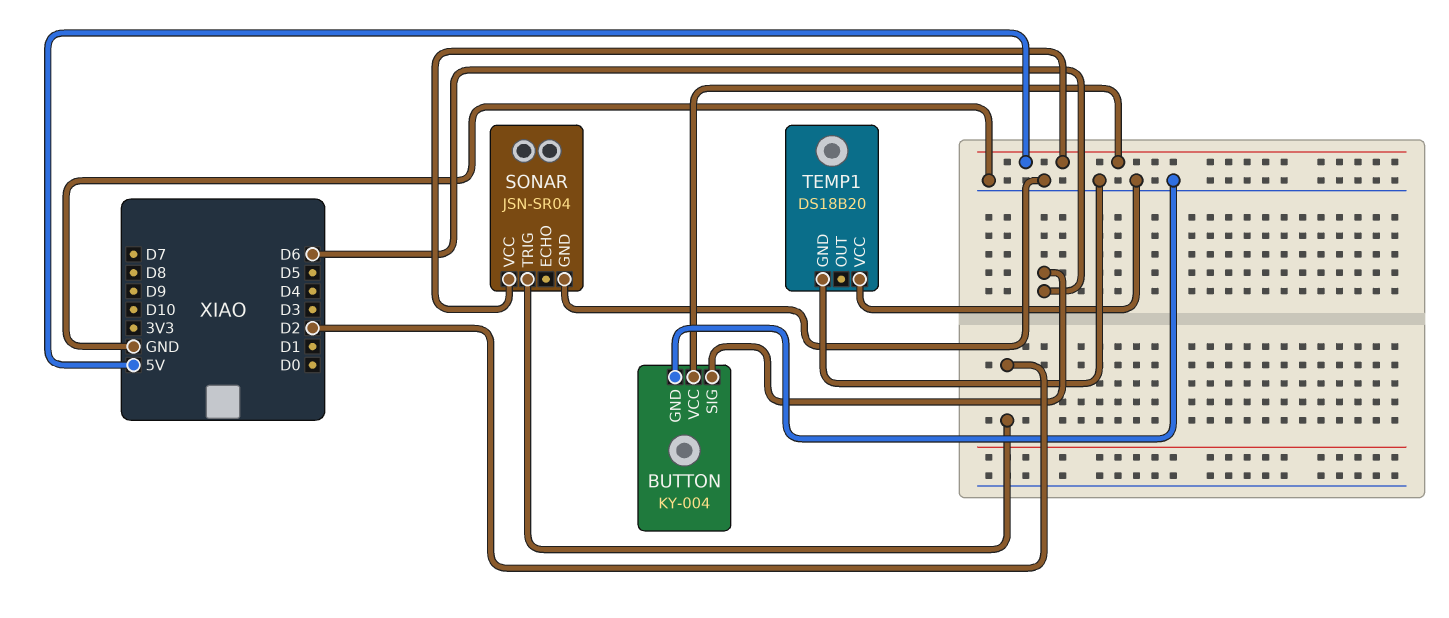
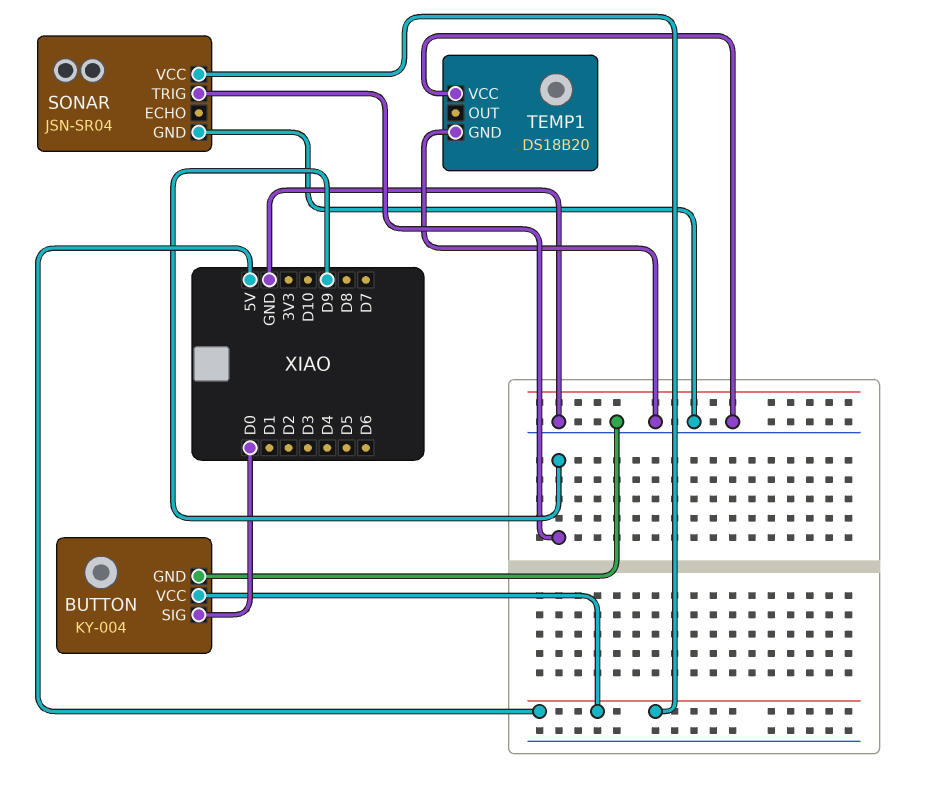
BUTTON pin SIG: D6 -> D0
SONAR pin TRIG: D2 -> D9

